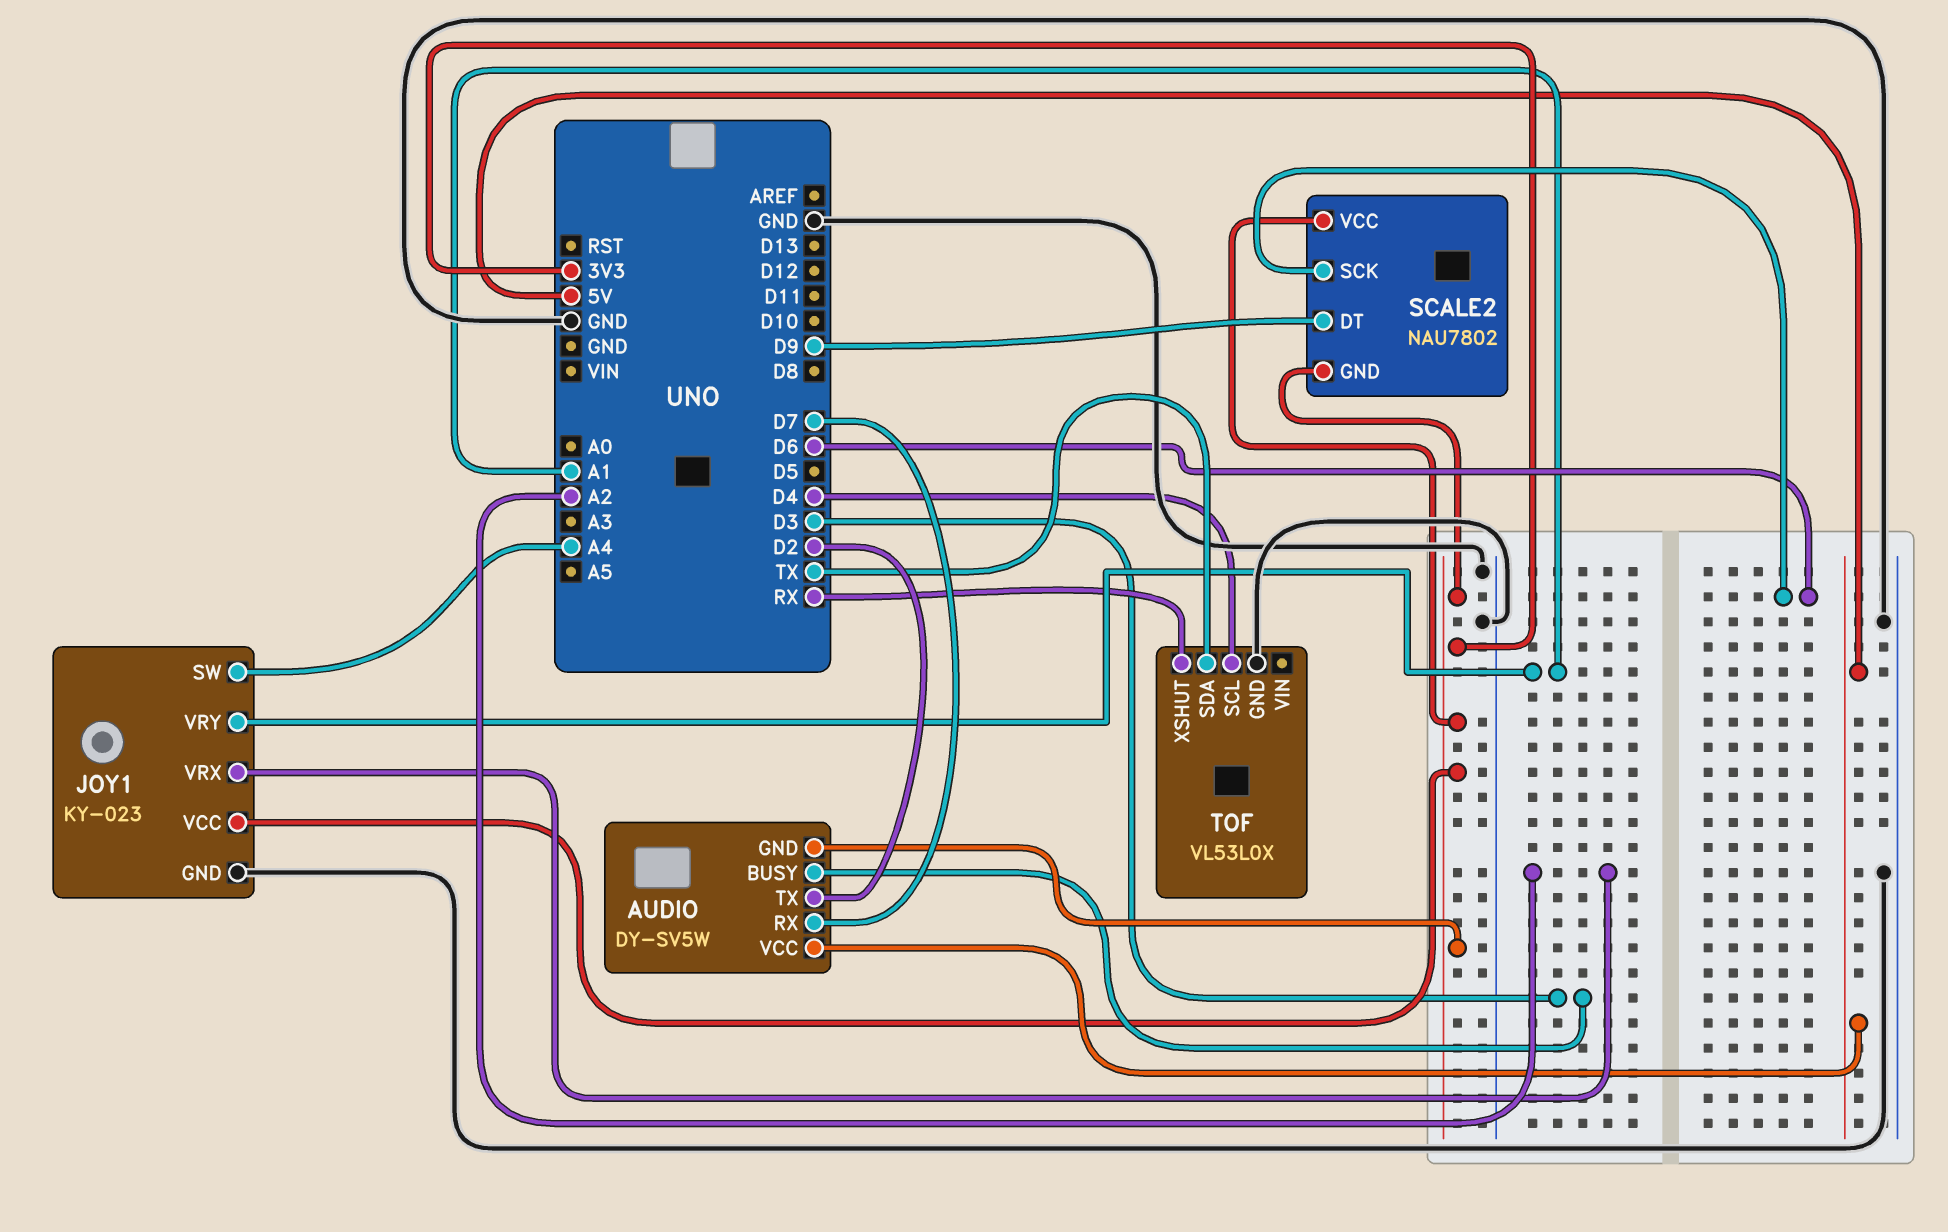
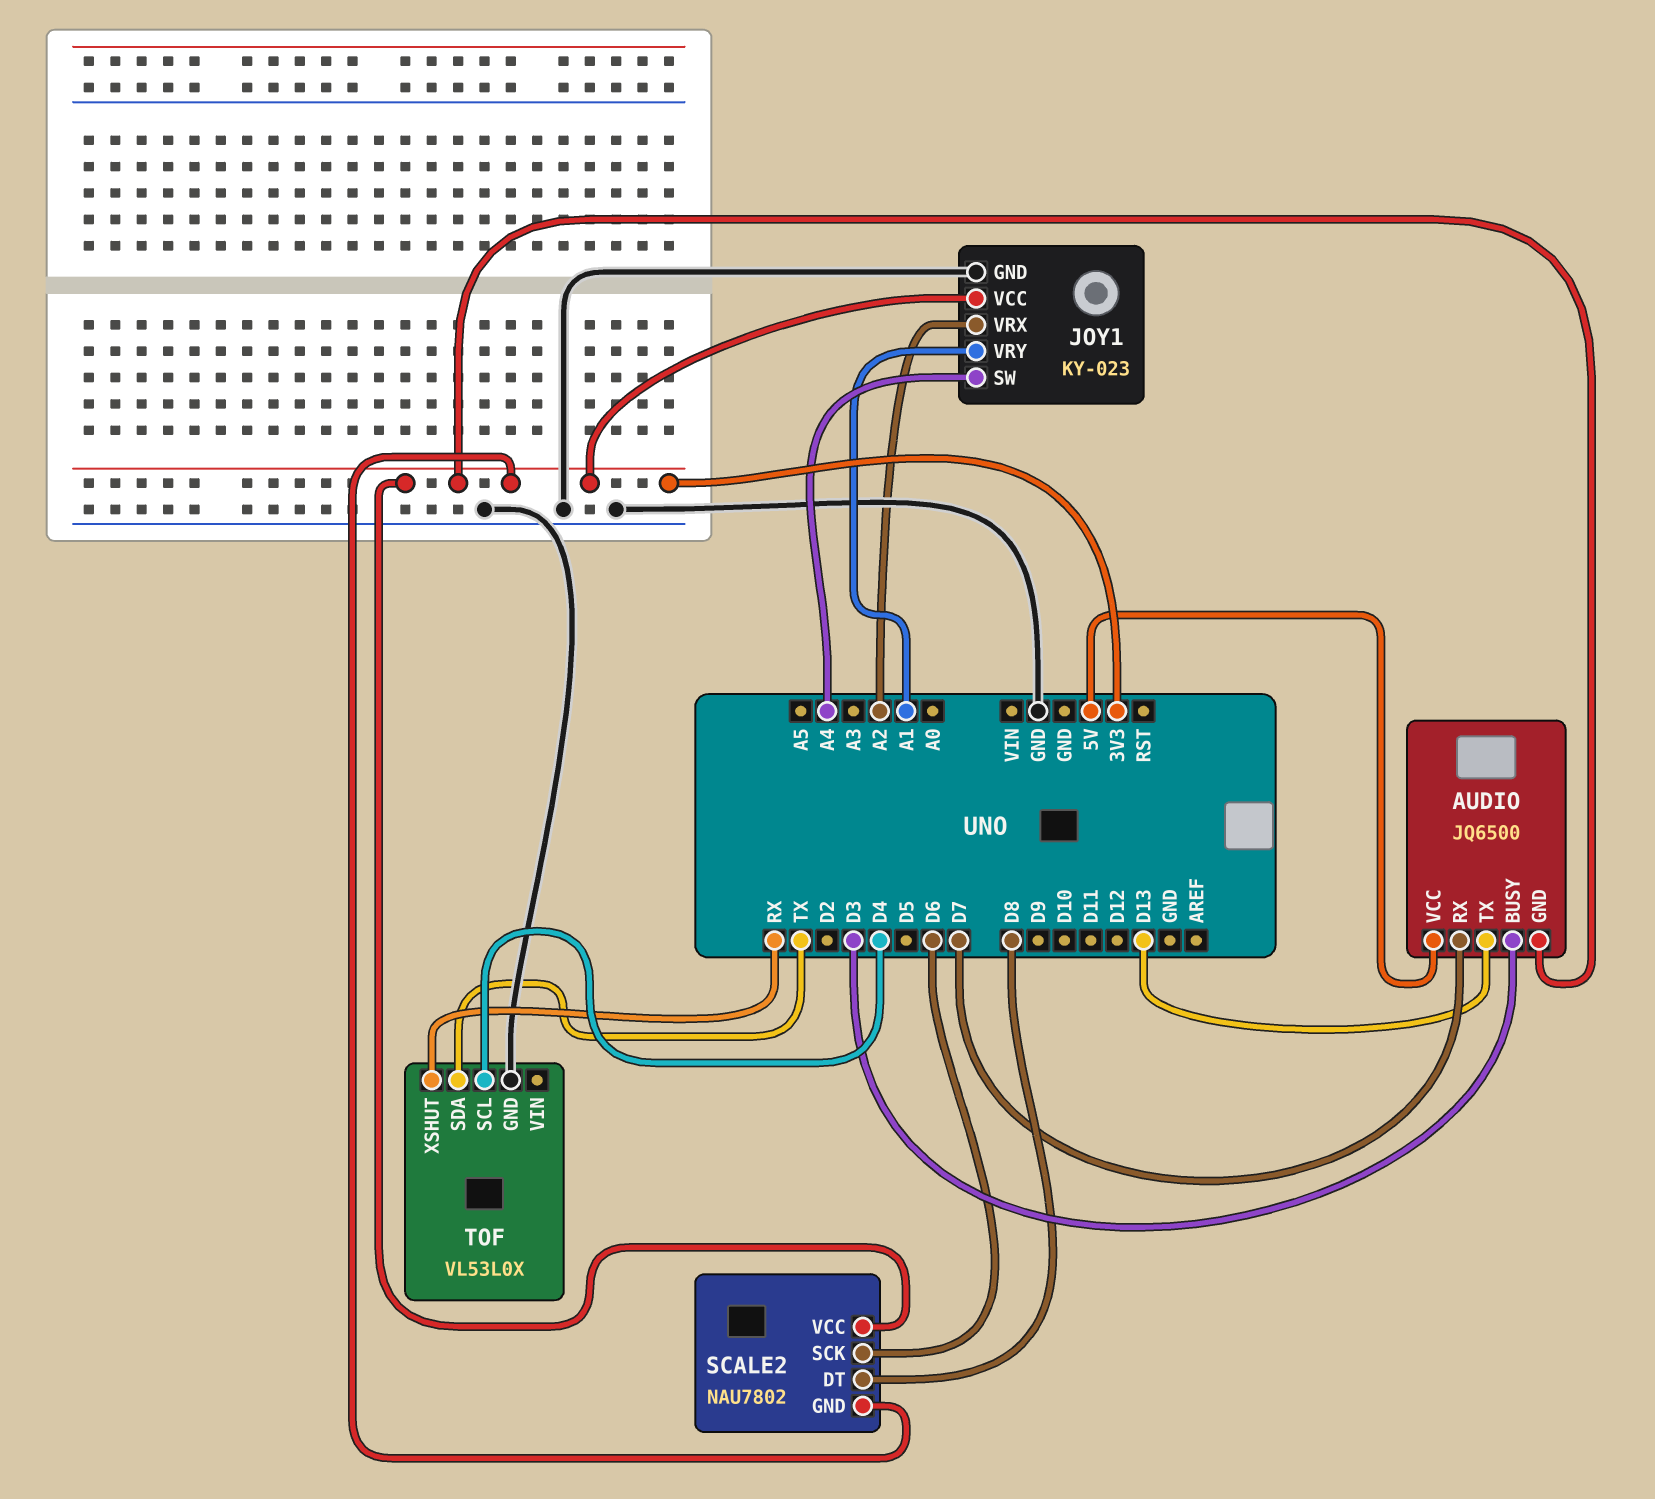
AUDIO: DY-SV5W -> JQ6500
AUDIO pin TX: D2 -> D13
SCALE2 pin DT: D9 -> D8

